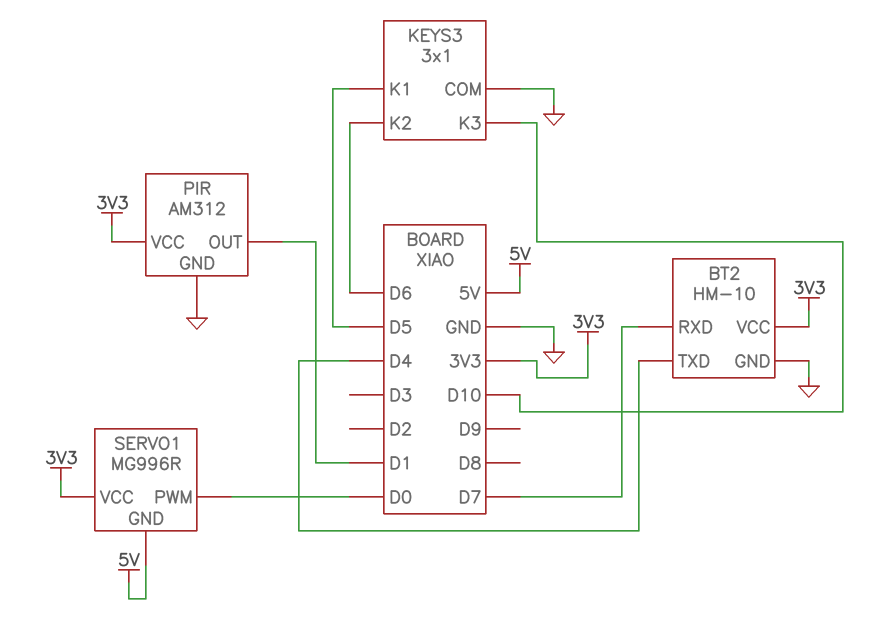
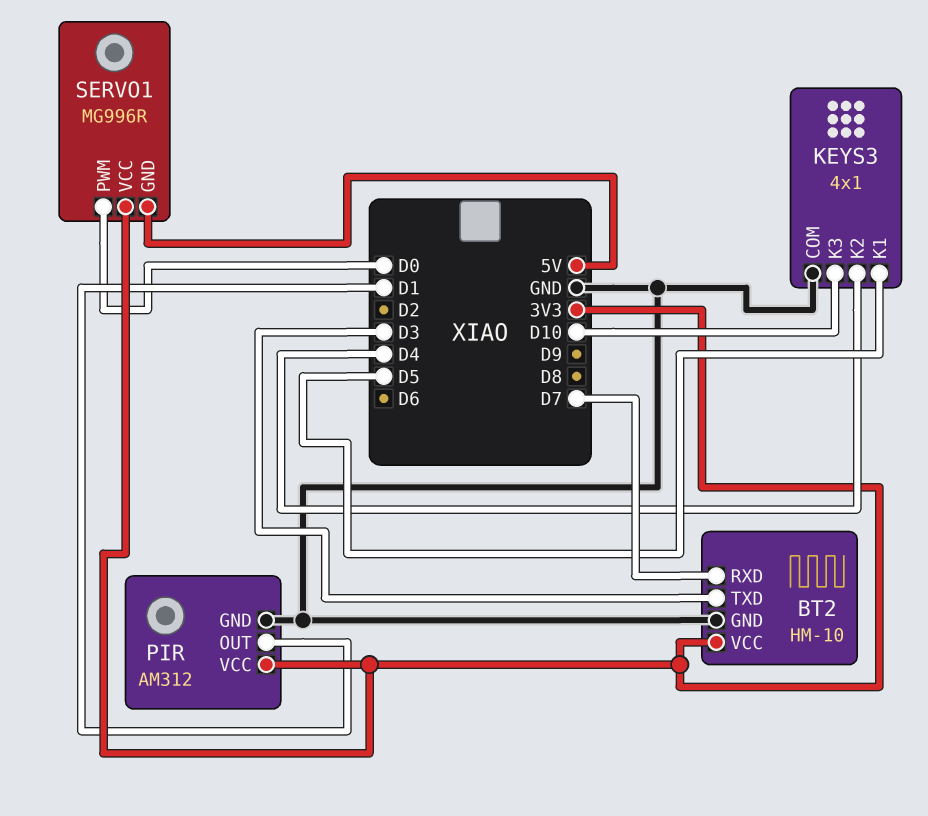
BT2 pin TXD: D4 -> D3
KEYS3: 3x1 -> 4x1
KEYS3 pin K2: D6 -> D4

